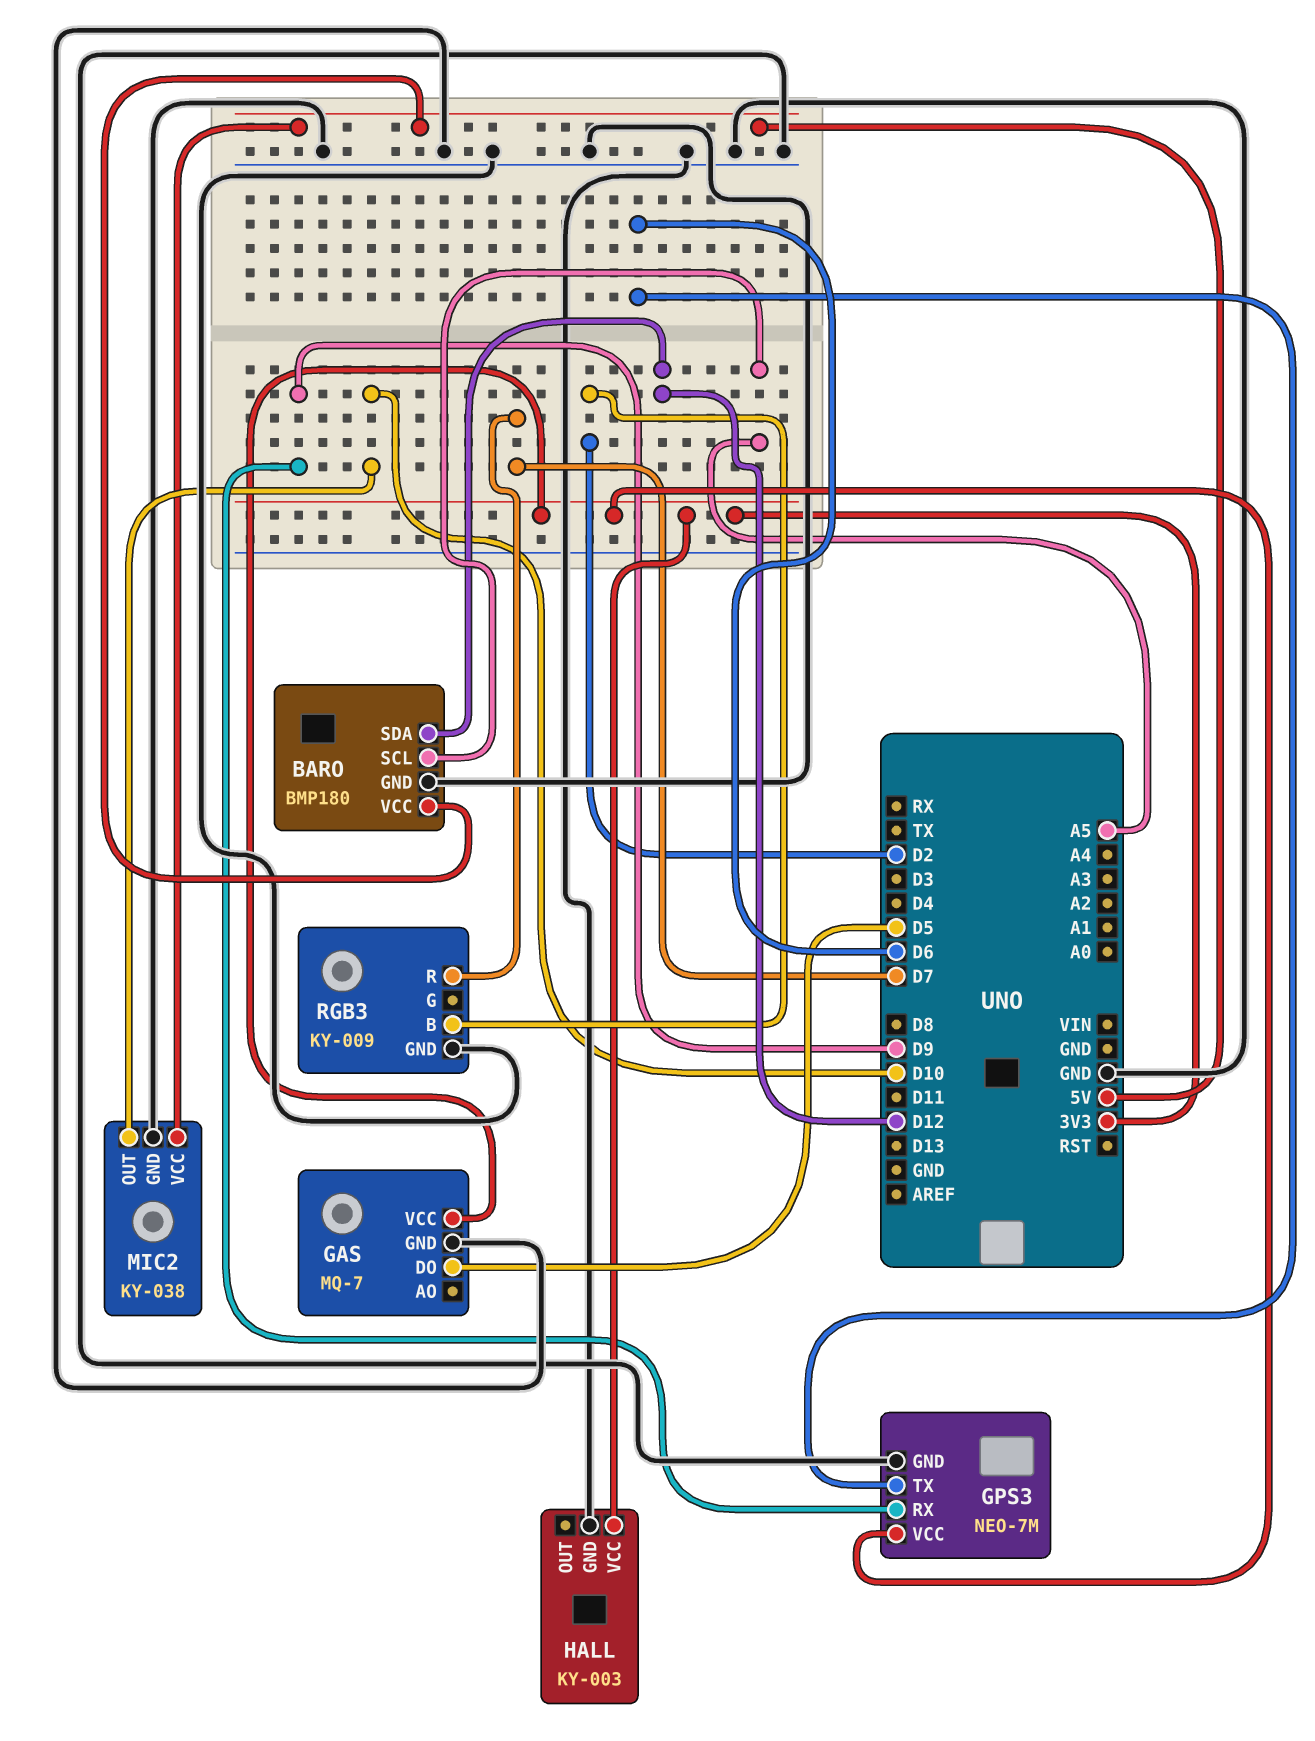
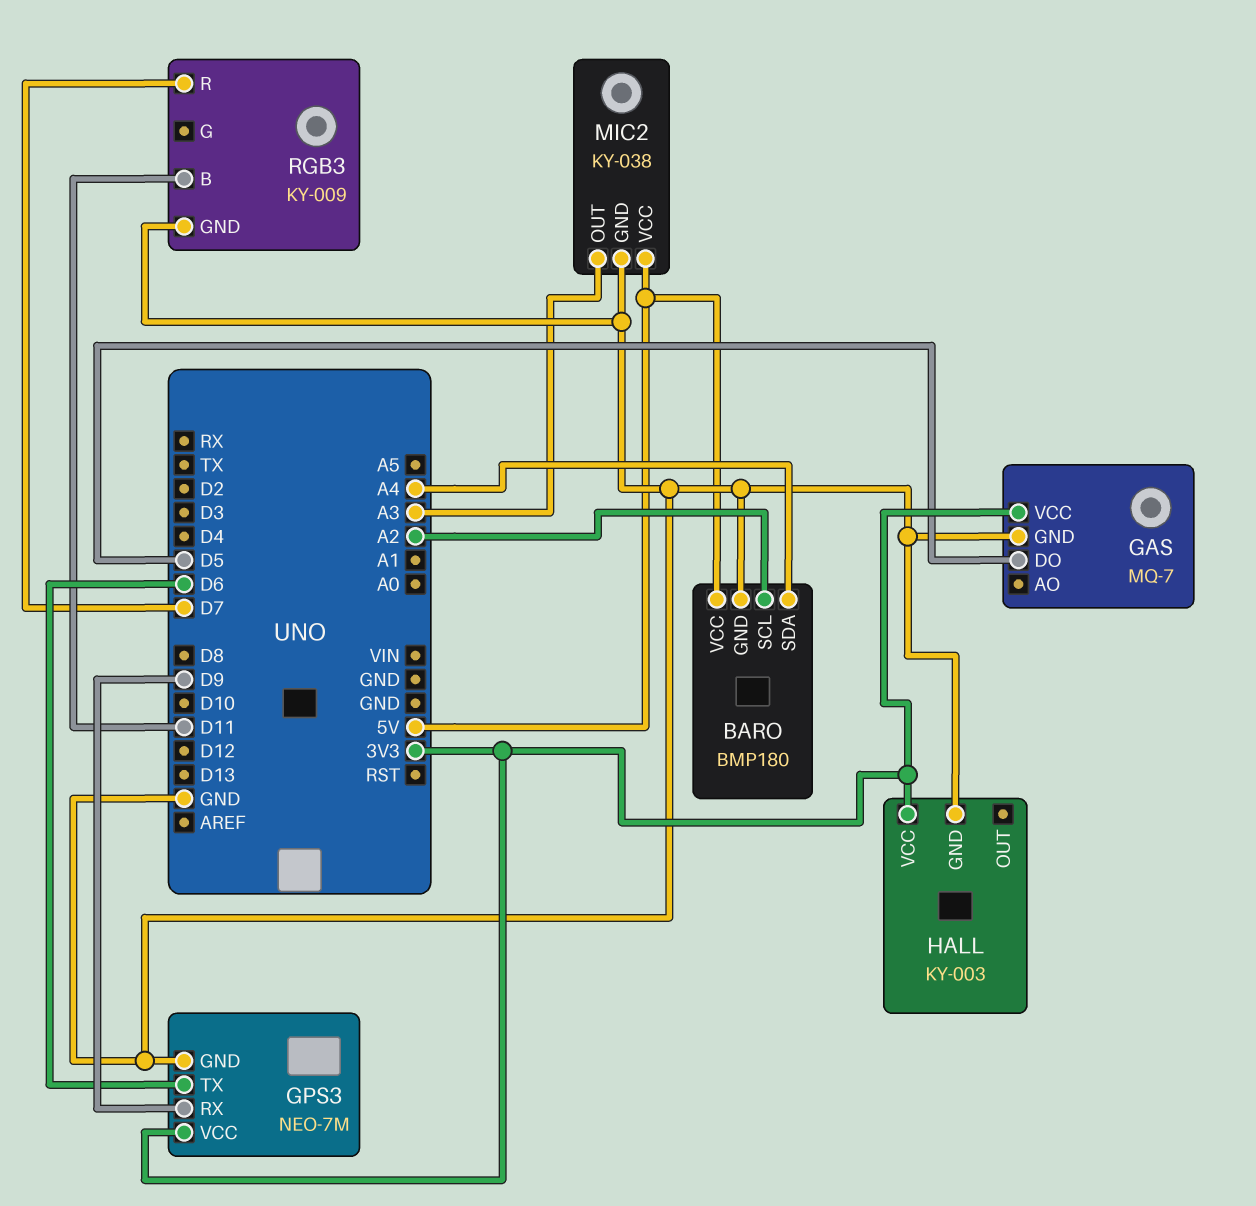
BARO pin SCL: A5 -> A2
BARO pin SDA: D12 -> A4
MIC2 pin OUT: D10 -> A3
RGB3 pin B: D2 -> D11

